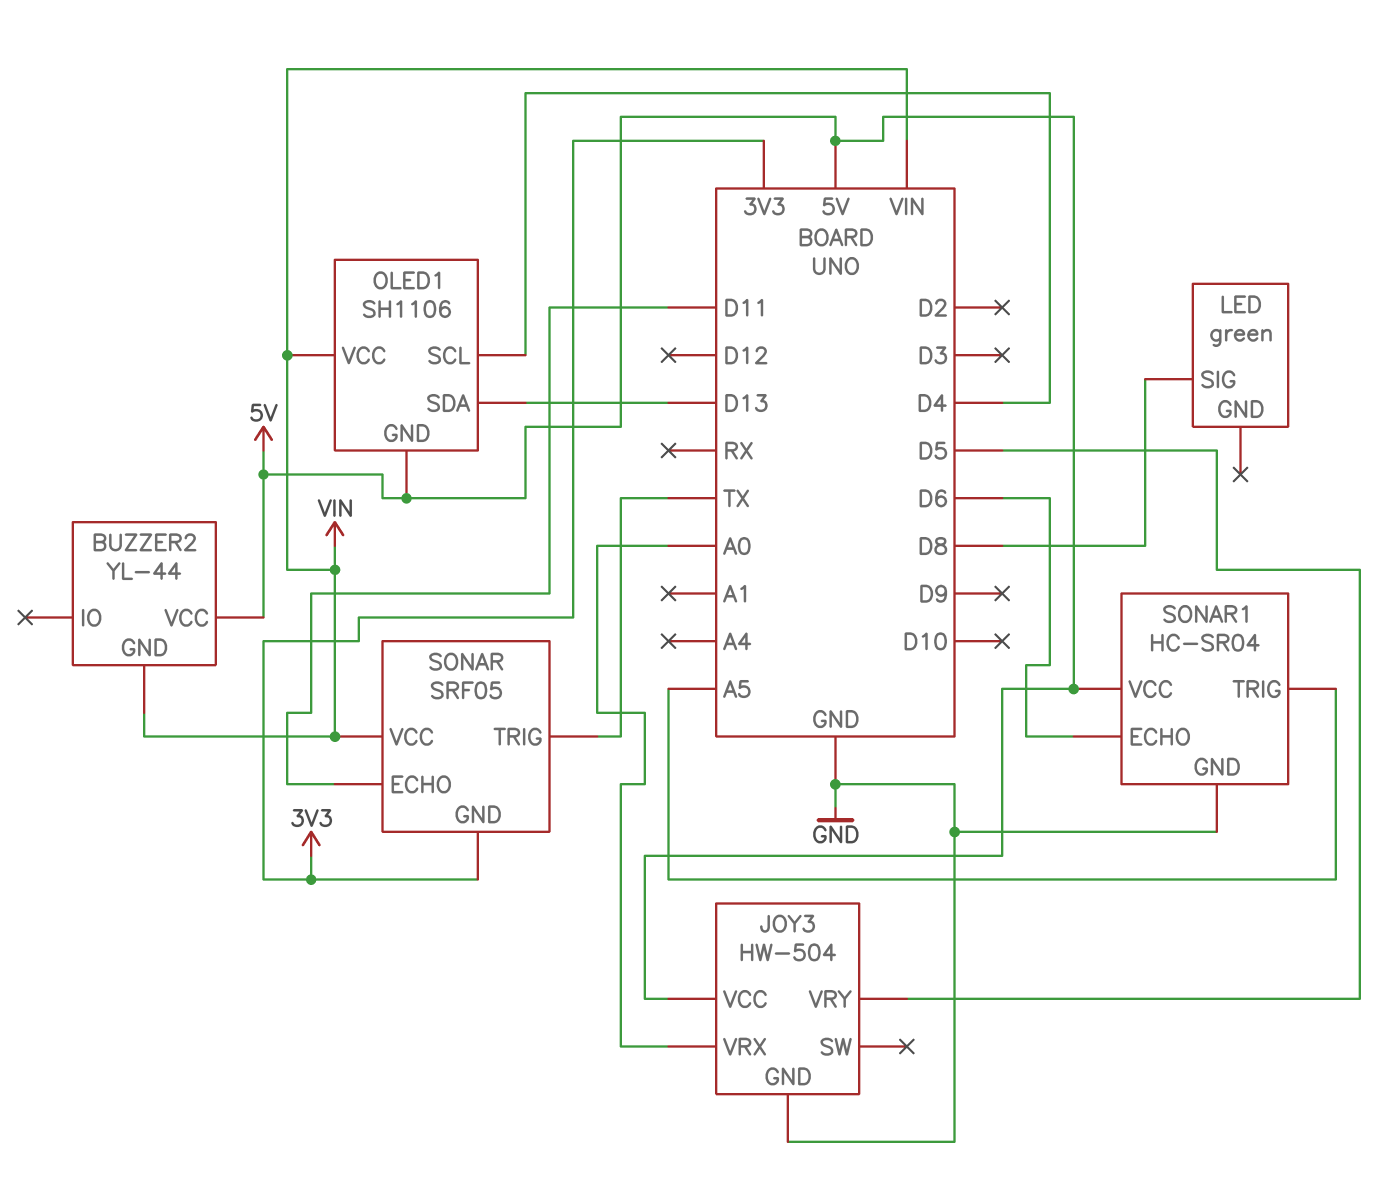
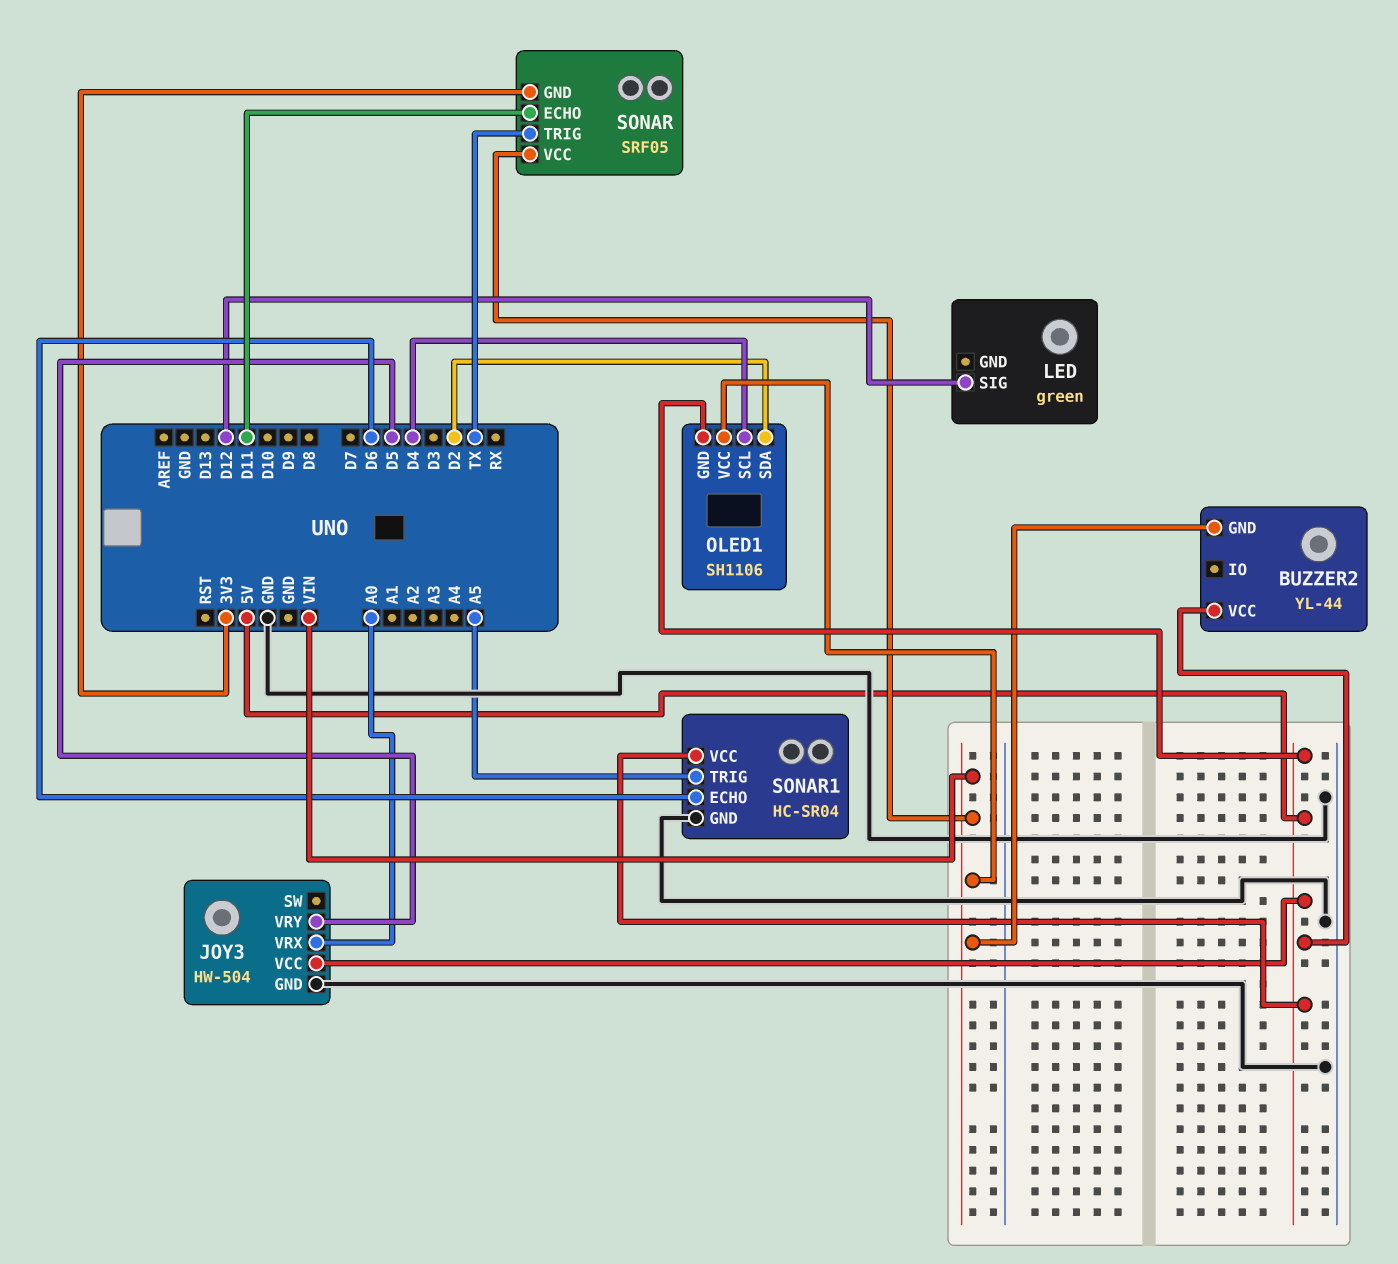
LED pin SIG: D8 -> D12
OLED1 pin SDA: D13 -> D2

